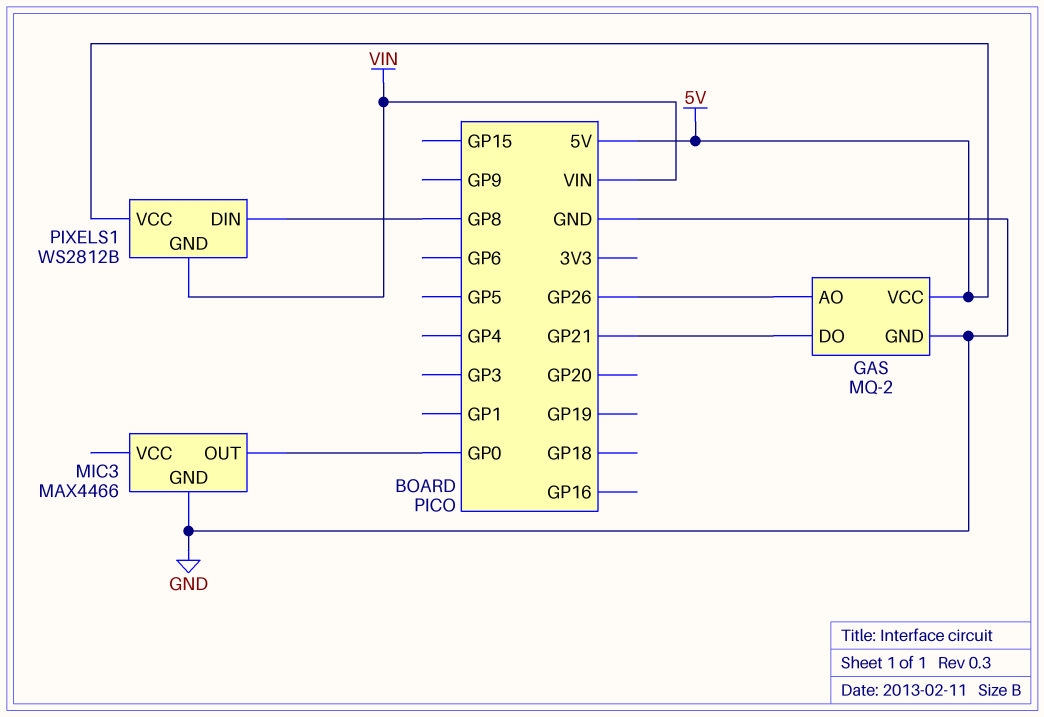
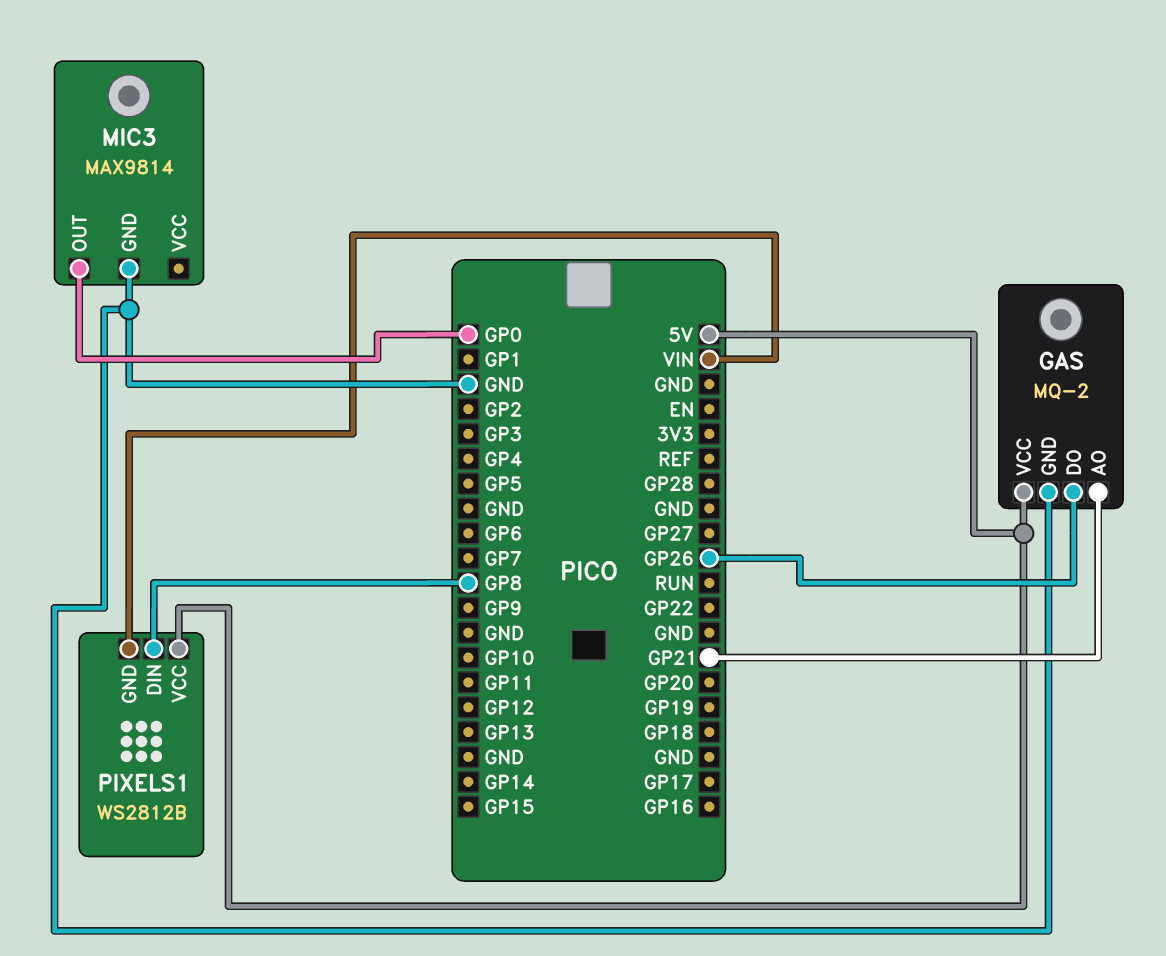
GAS pin AO: GP26 -> GP21
GAS pin DO: GP21 -> GP26
MIC3: MAX4466 -> MAX9814

